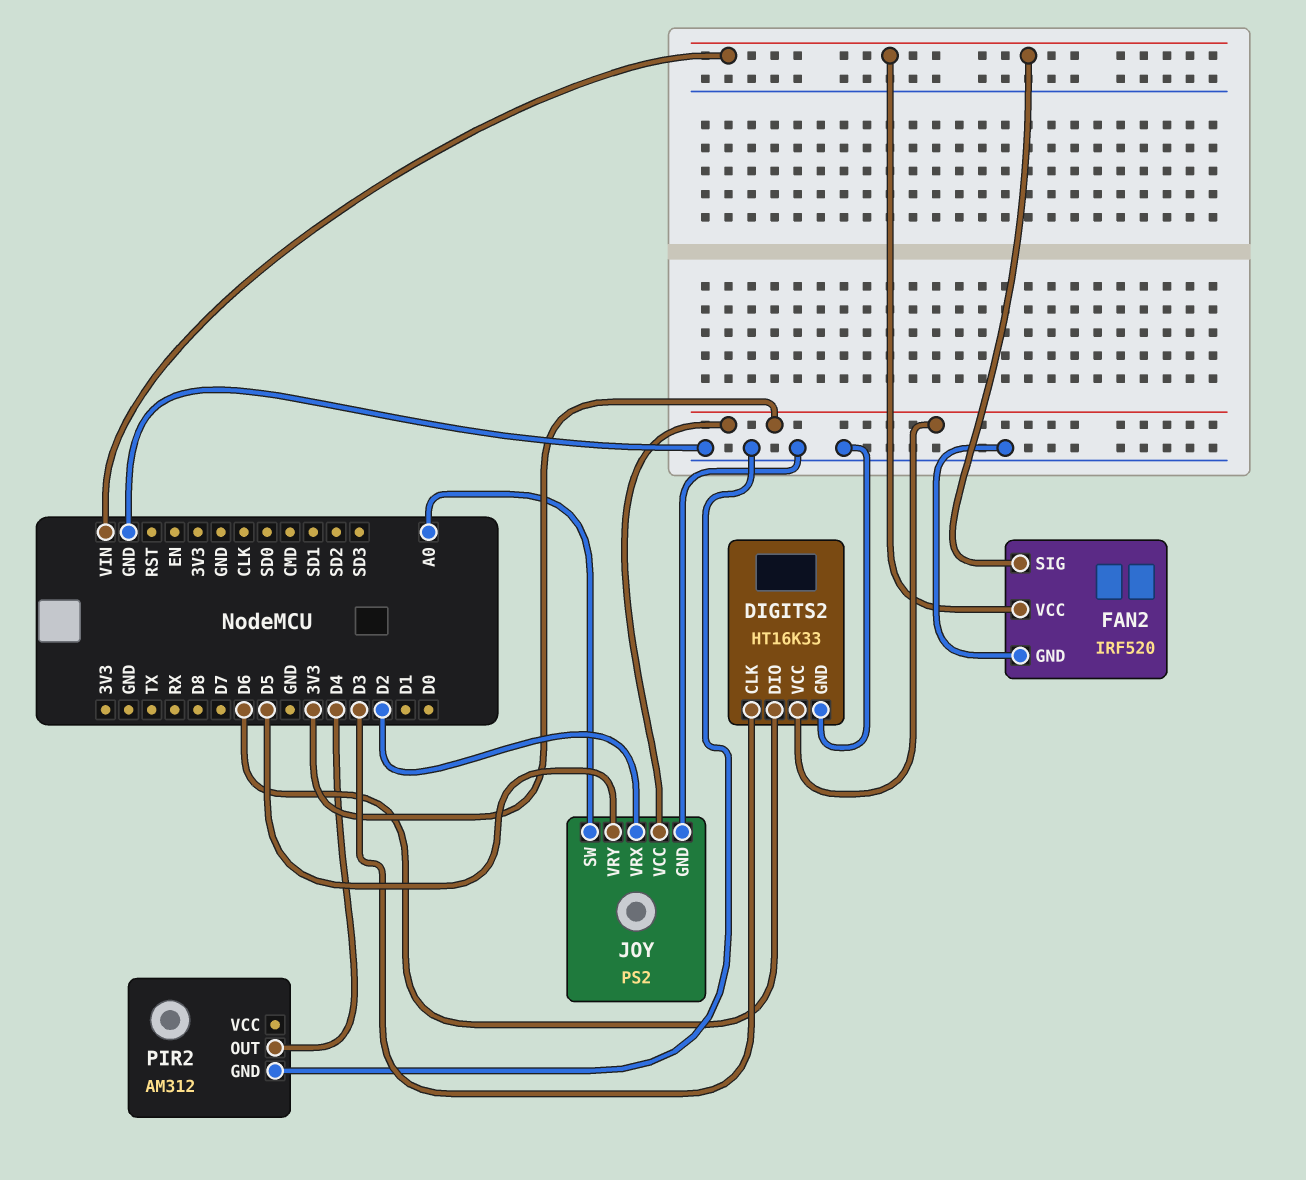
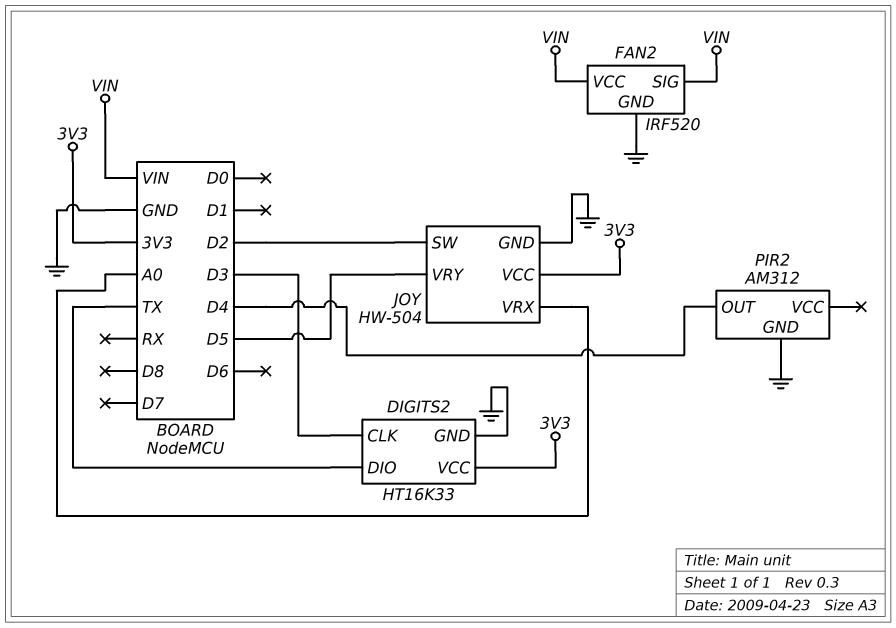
DIGITS2 pin DIO: D6 -> TX
JOY: PS2 -> HW-504
JOY pin SW: A0 -> D2
JOY pin VRX: D2 -> A0

